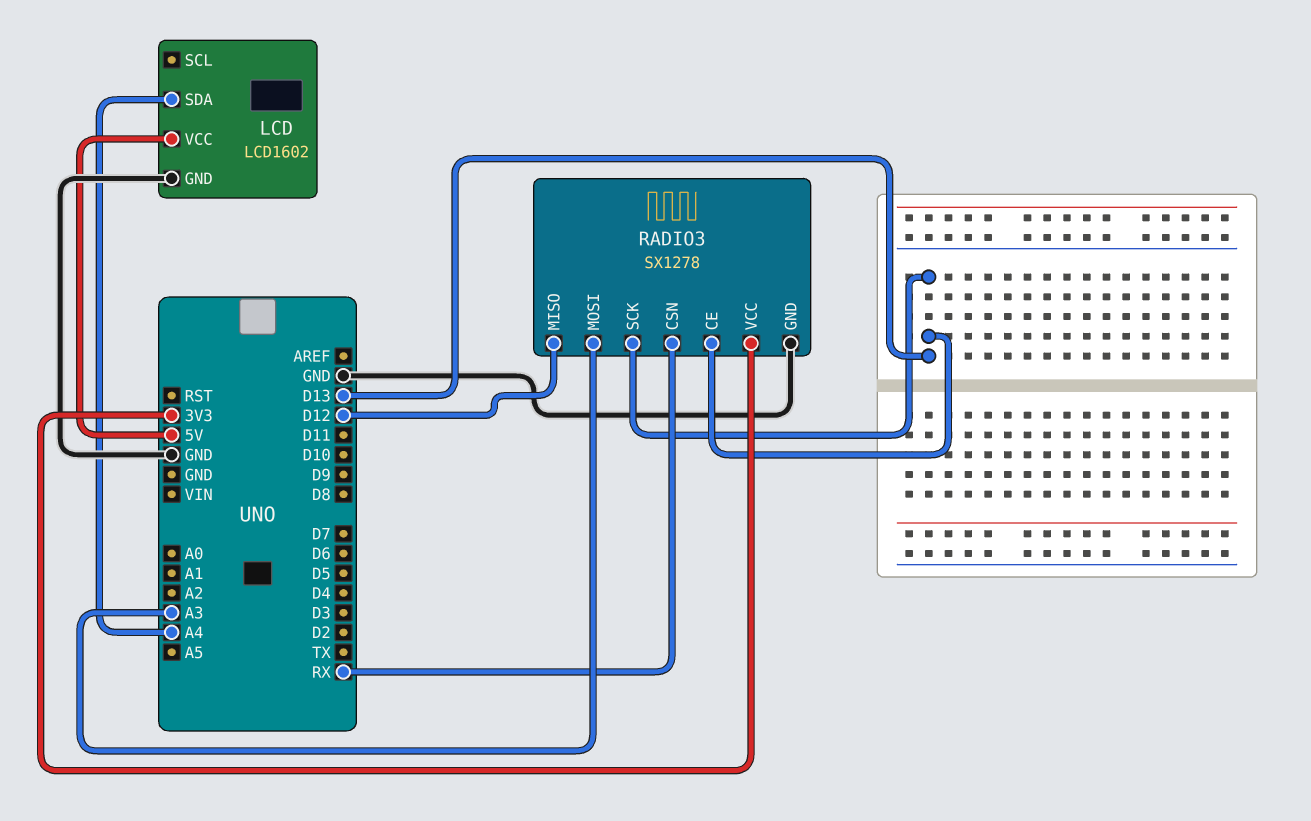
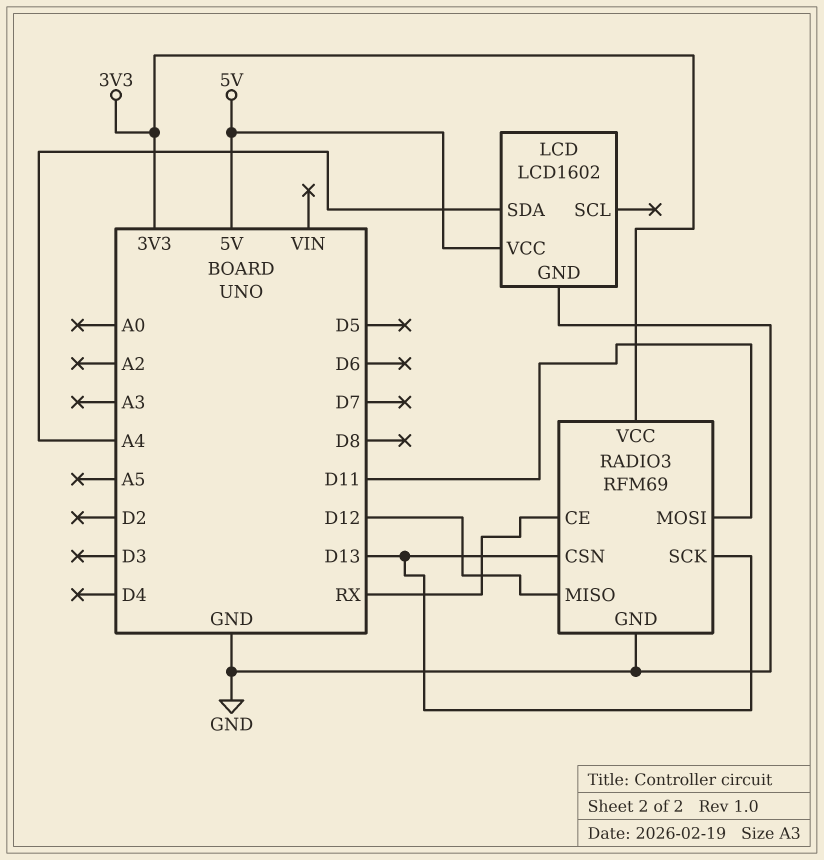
RADIO3: SX1278 -> RFM69
RADIO3 pin CE: D13 -> RX
RADIO3 pin CSN: RX -> D13
RADIO3 pin MOSI: A3 -> D11

